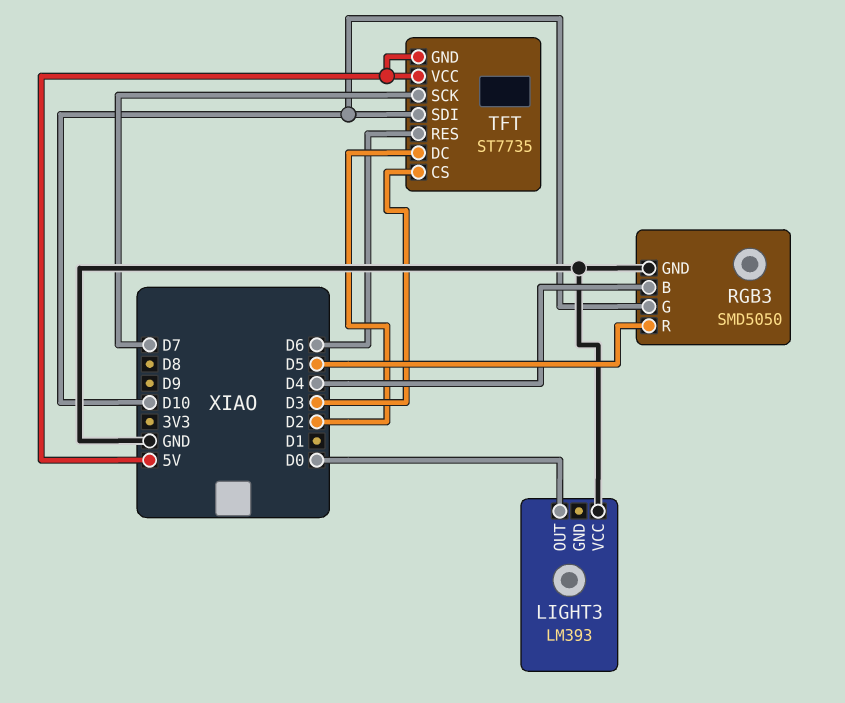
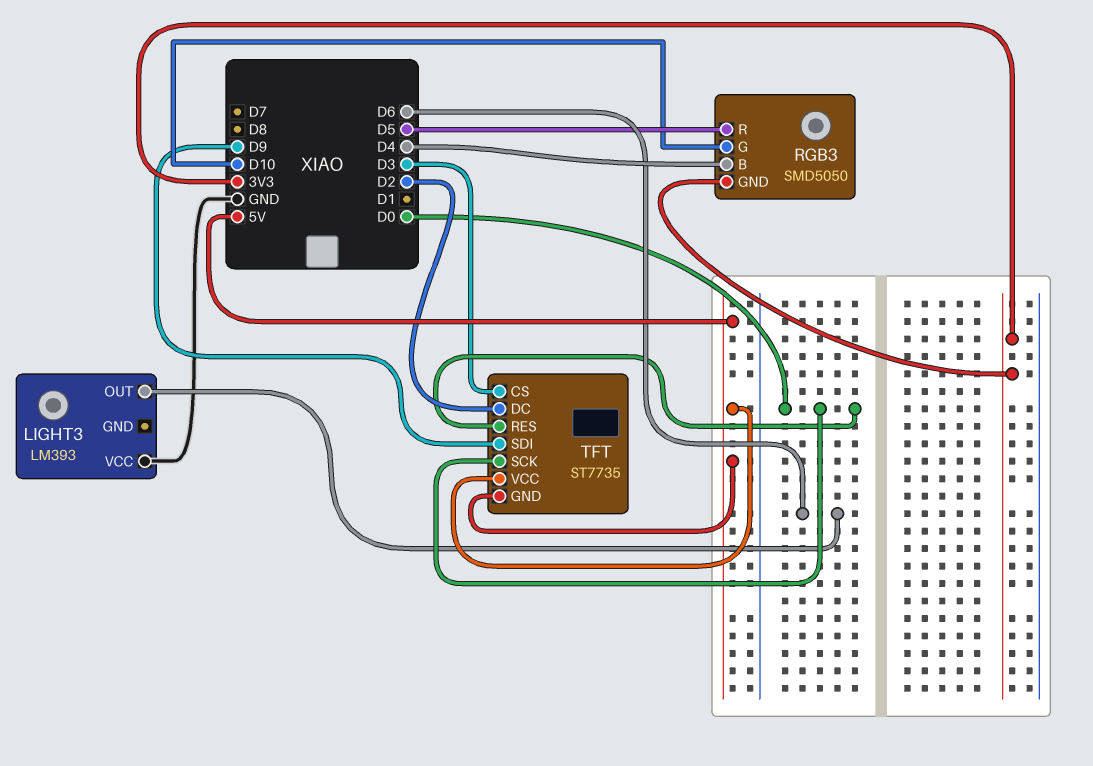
LIGHT3 pin OUT: D0 -> D6
RGB3 pin GND: GND -> 3V3
TFT pin RES: D6 -> D0
TFT pin SCK: D7 -> D0
TFT pin SDI: D10 -> D9

